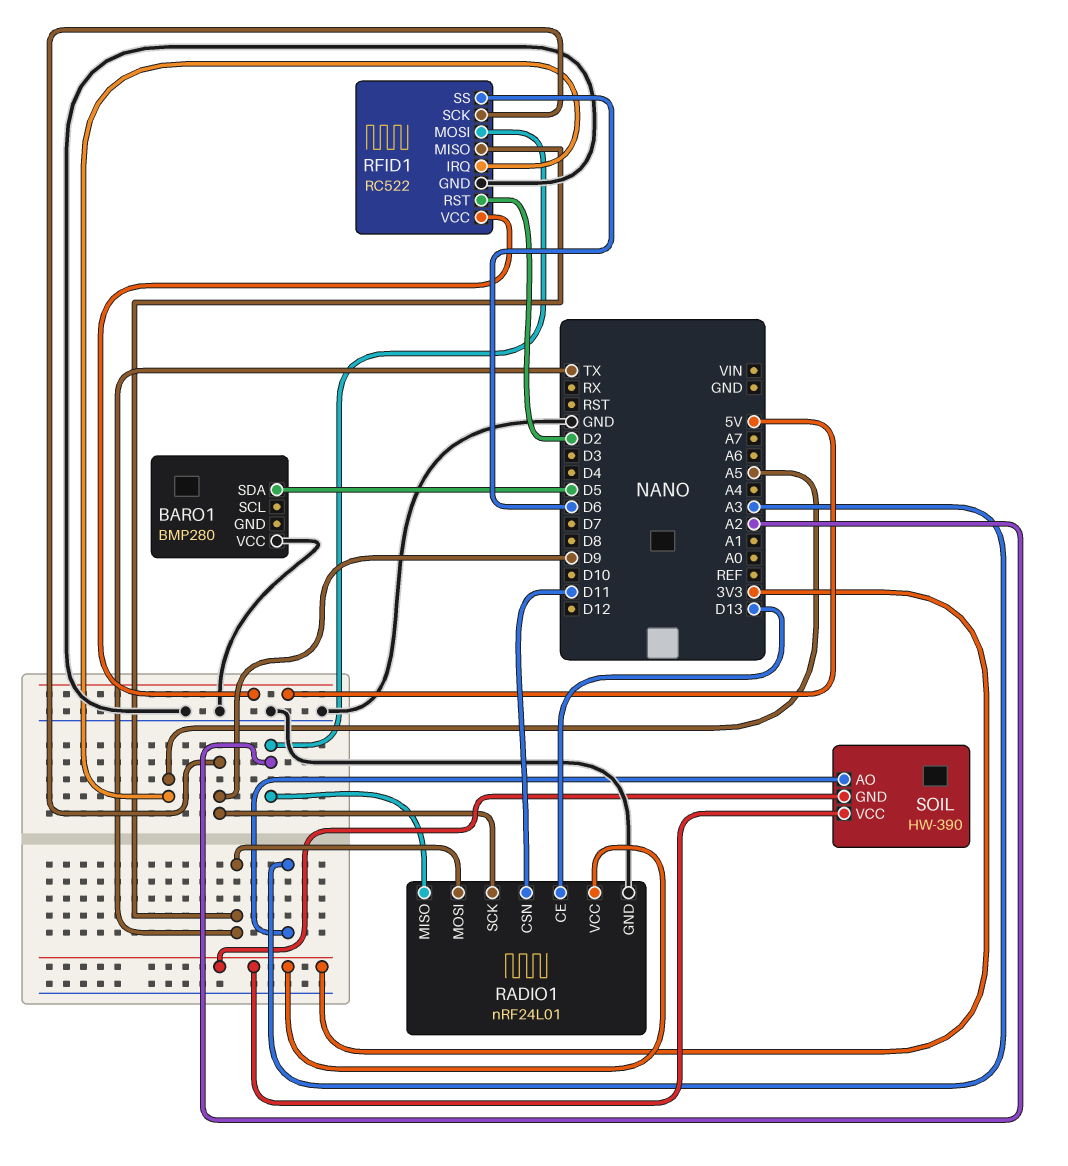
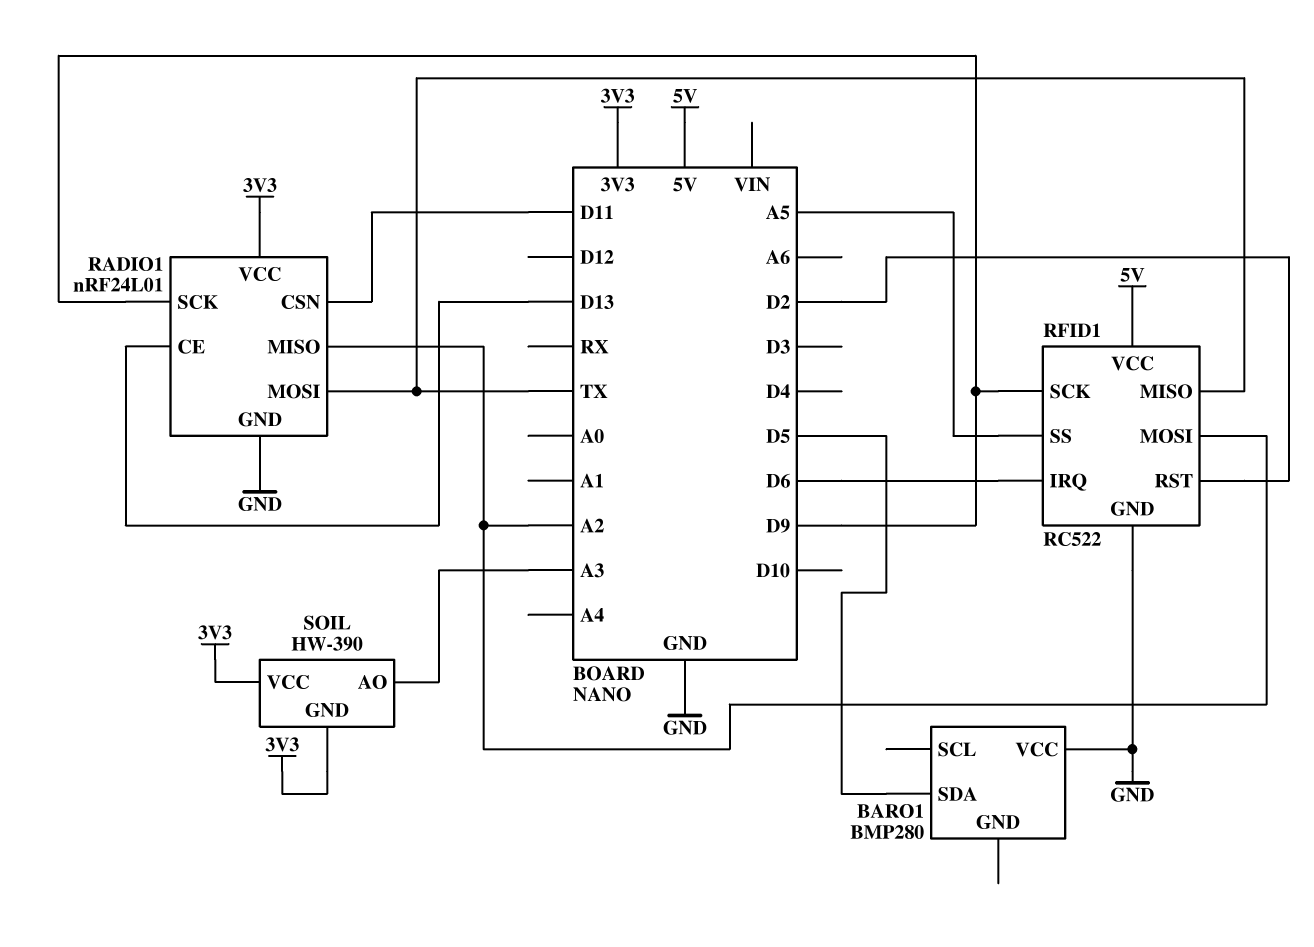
RFID1 pin IRQ: A5 -> D6
RFID1 pin SS: D6 -> A5

